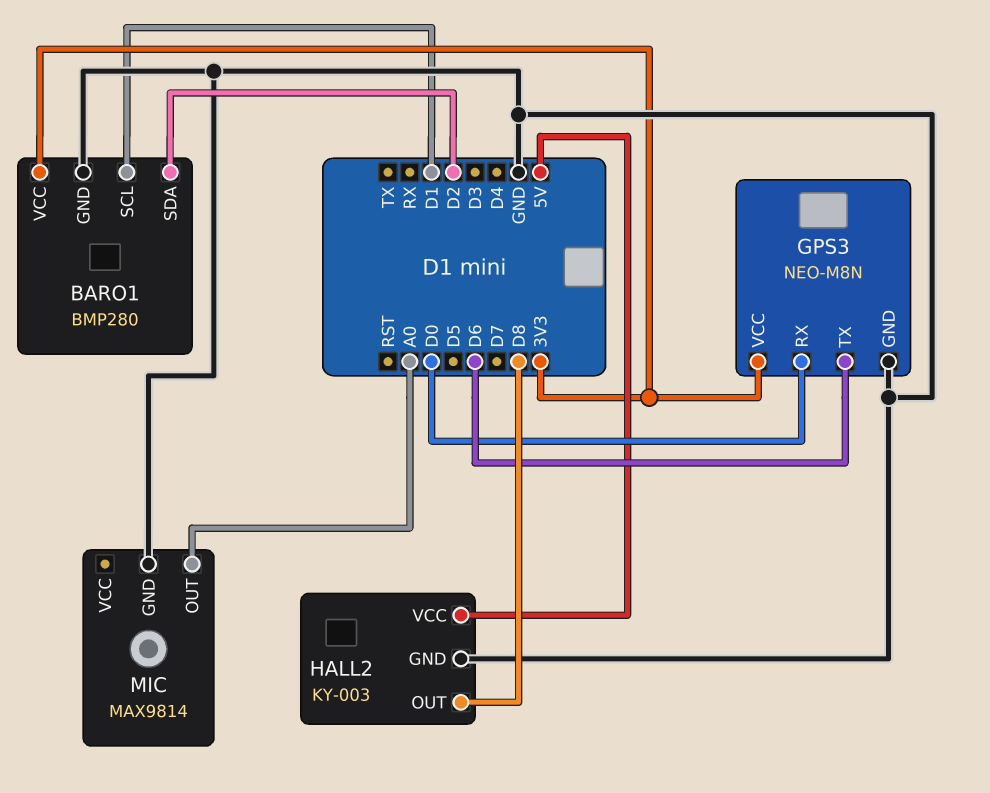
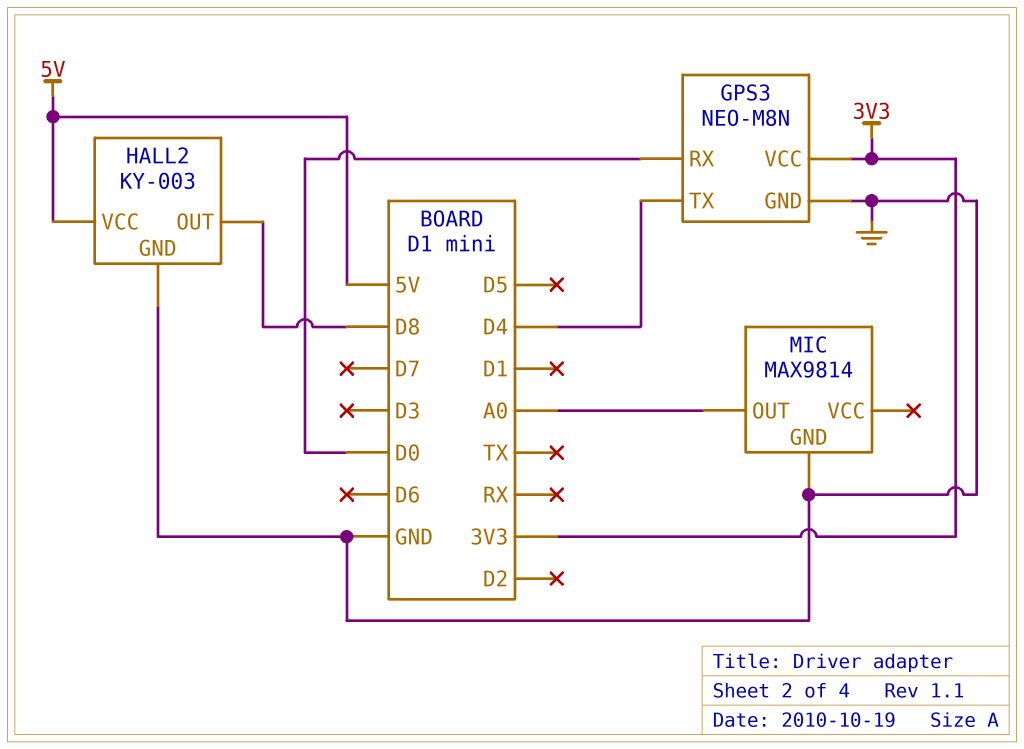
BARO1: BMP280 -> none
BARO1 pin GND: GND -> none
BARO1 pin SCL: D1 -> none
BARO1 pin SDA: D2 -> none
BARO1 pin VCC: 3V3 -> none
GPS3 pin TX: D6 -> D4

